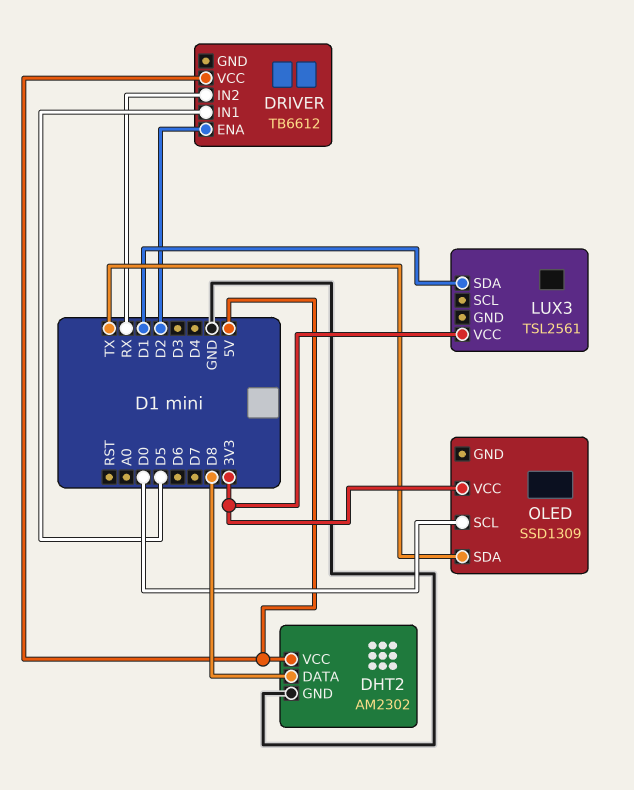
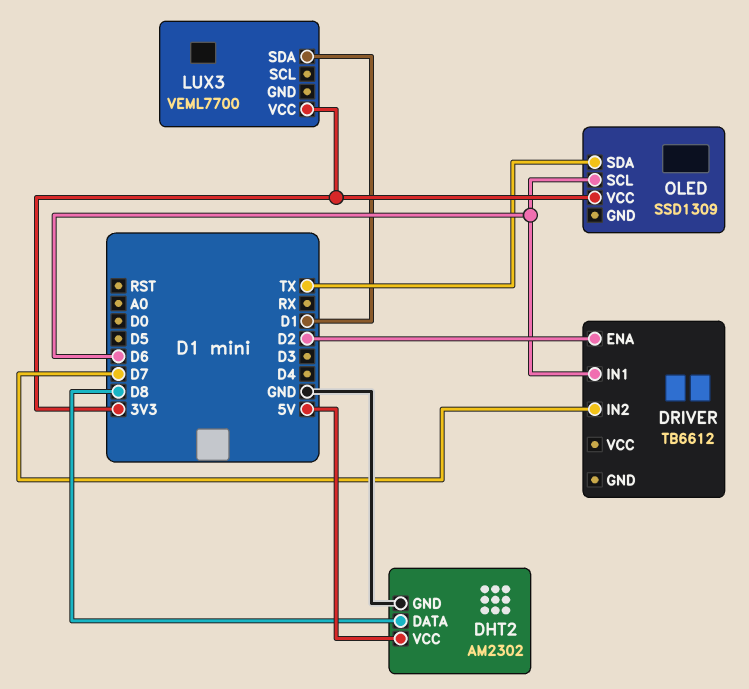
DRIVER pin IN1: D5 -> D6
DRIVER pin IN2: RX -> D7
DRIVER pin VCC: 5V -> none
LUX3: TSL2561 -> VEML7700
OLED pin SCL: D0 -> D6

